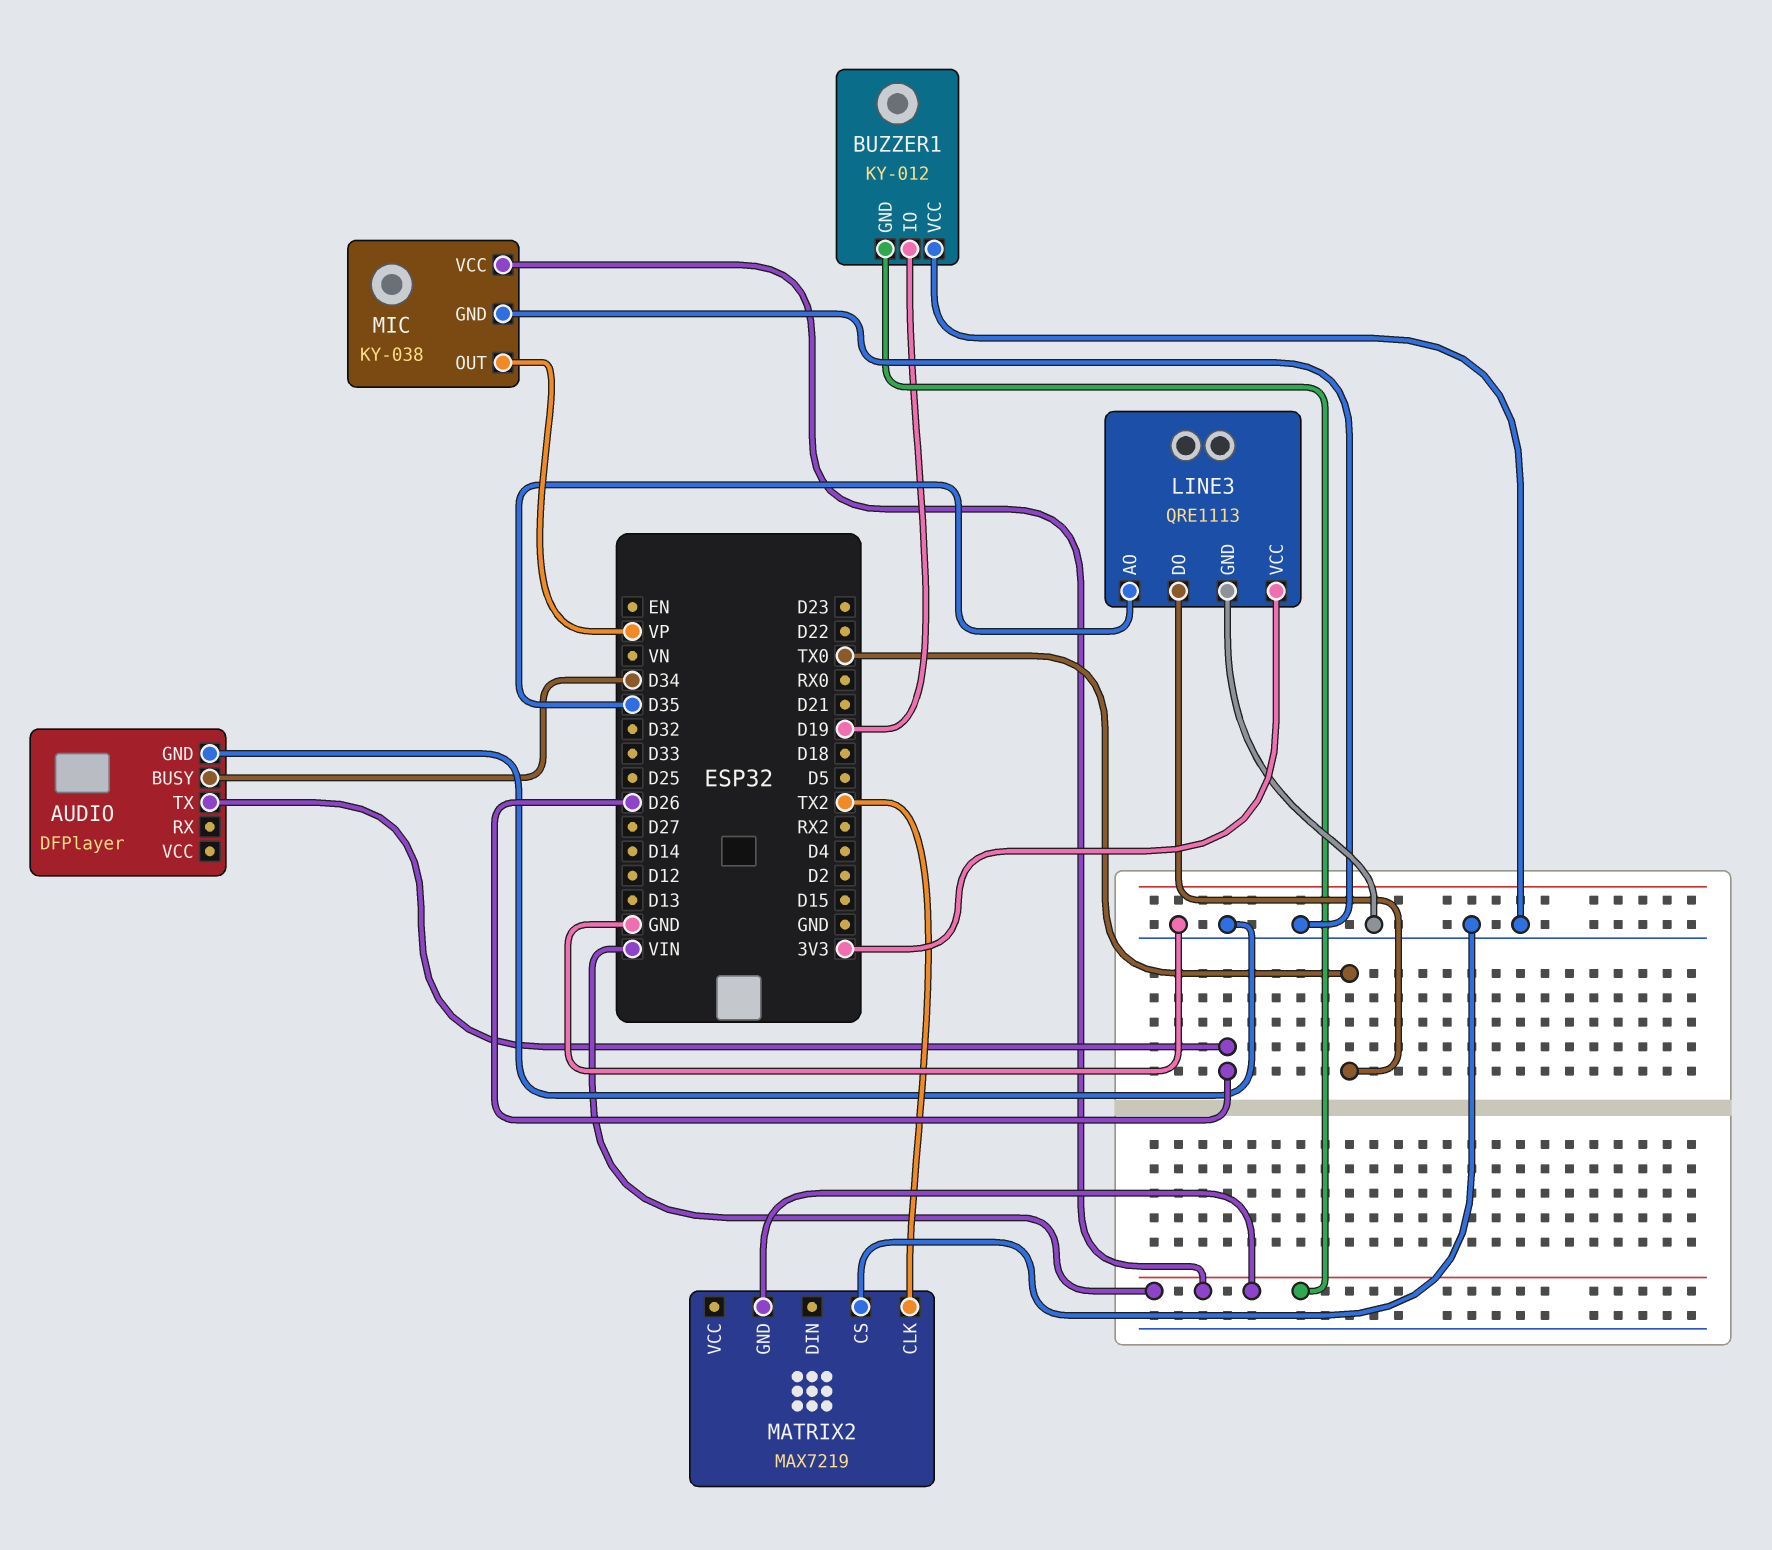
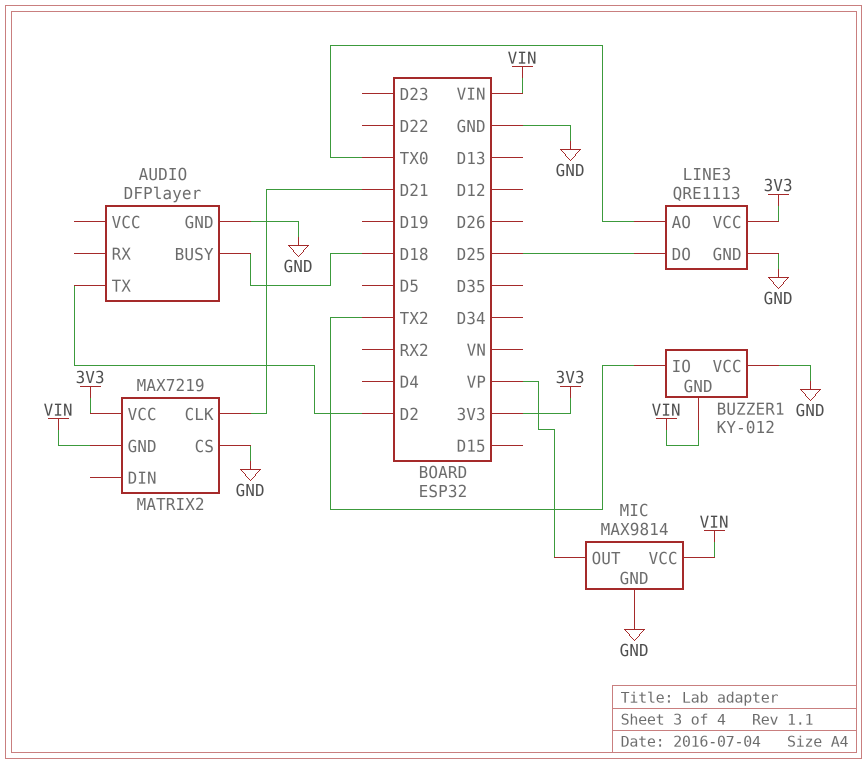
AUDIO pin BUSY: D34 -> D18
AUDIO pin TX: D26 -> D2
BUZZER1 pin IO: D19 -> TX2
LINE3 pin AO: D35 -> TX0
LINE3 pin DO: TX0 -> D25
MATRIX2 pin CLK: TX2 -> D21
MATRIX2 pin VCC: none -> 3V3
MIC: KY-038 -> MAX9814

